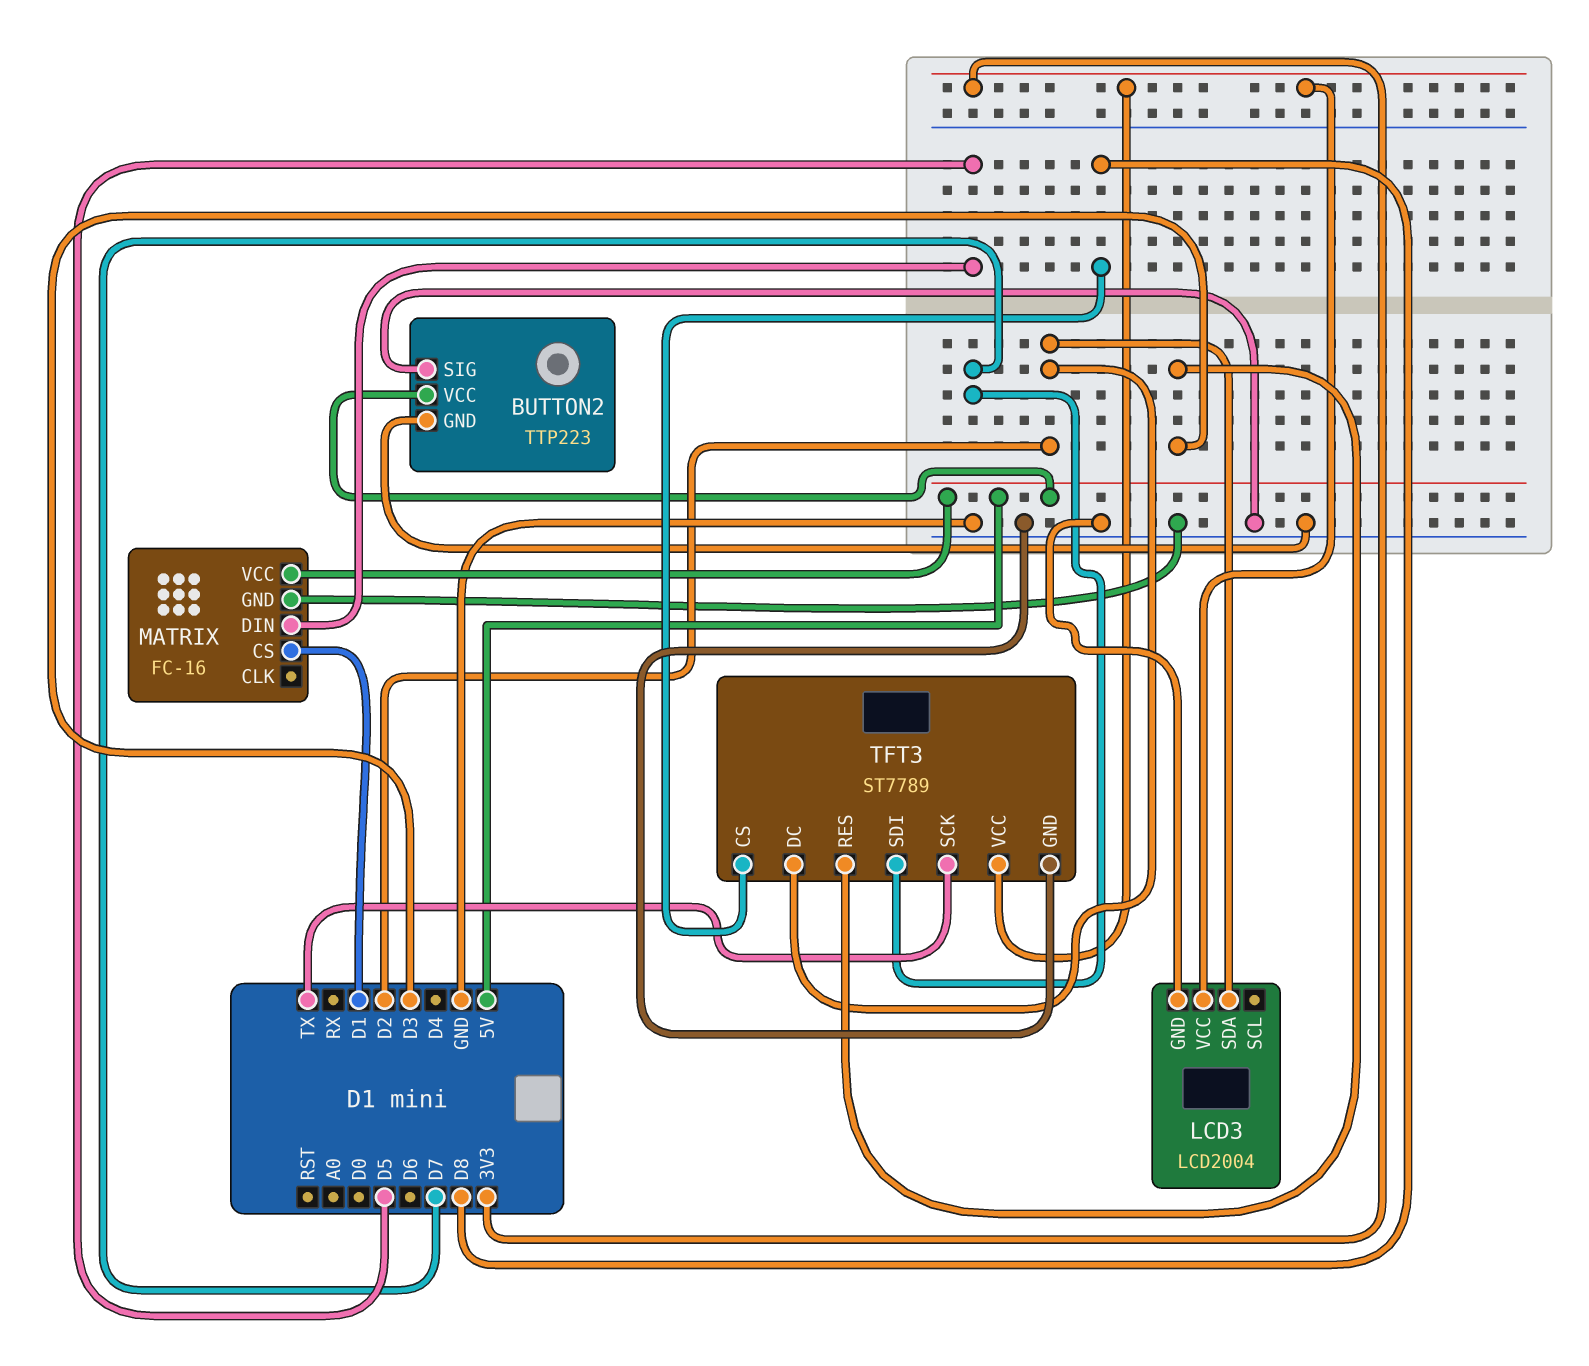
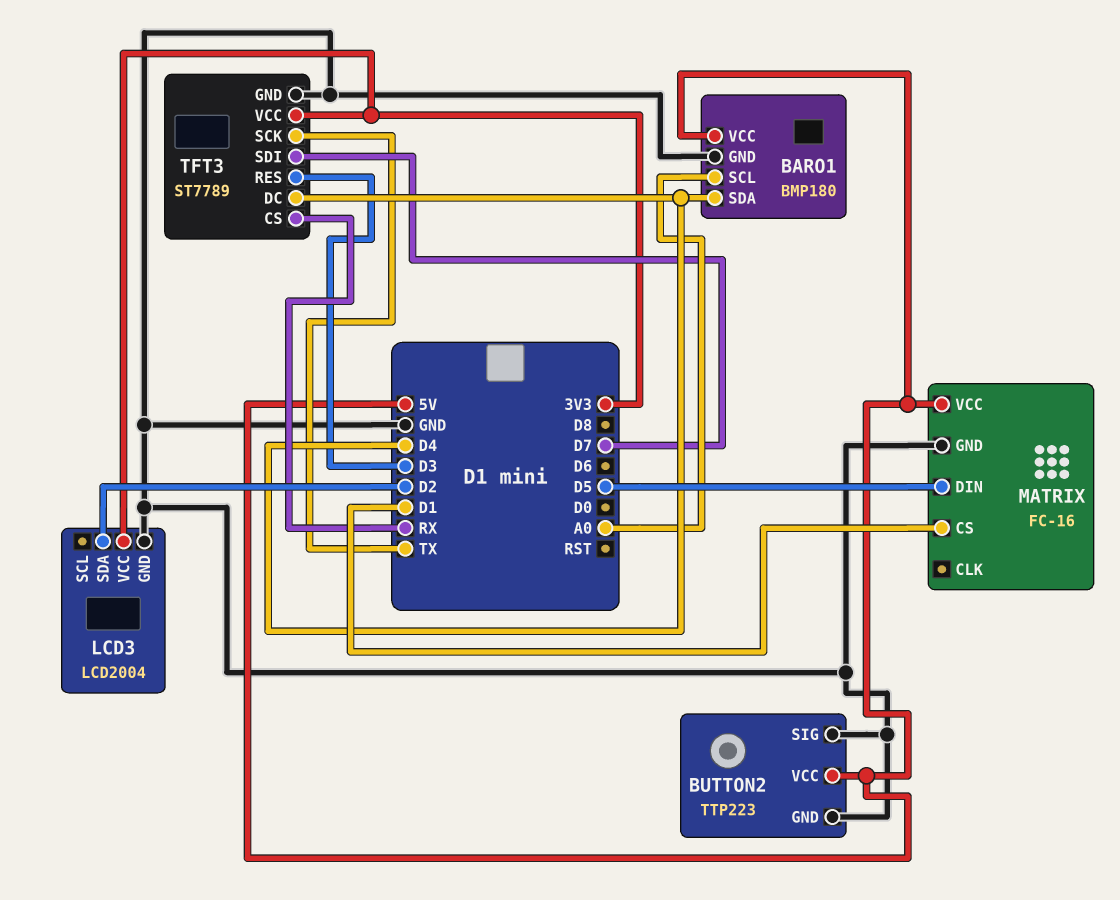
BARO1: none -> BMP180
BARO1 pin GND: none -> GND
BARO1 pin SCL: none -> A0
BARO1 pin SDA: none -> D4
BARO1 pin VCC: none -> 5V
TFT3 pin CS: D8 -> RX
TFT3 pin DC: D2 -> D4

